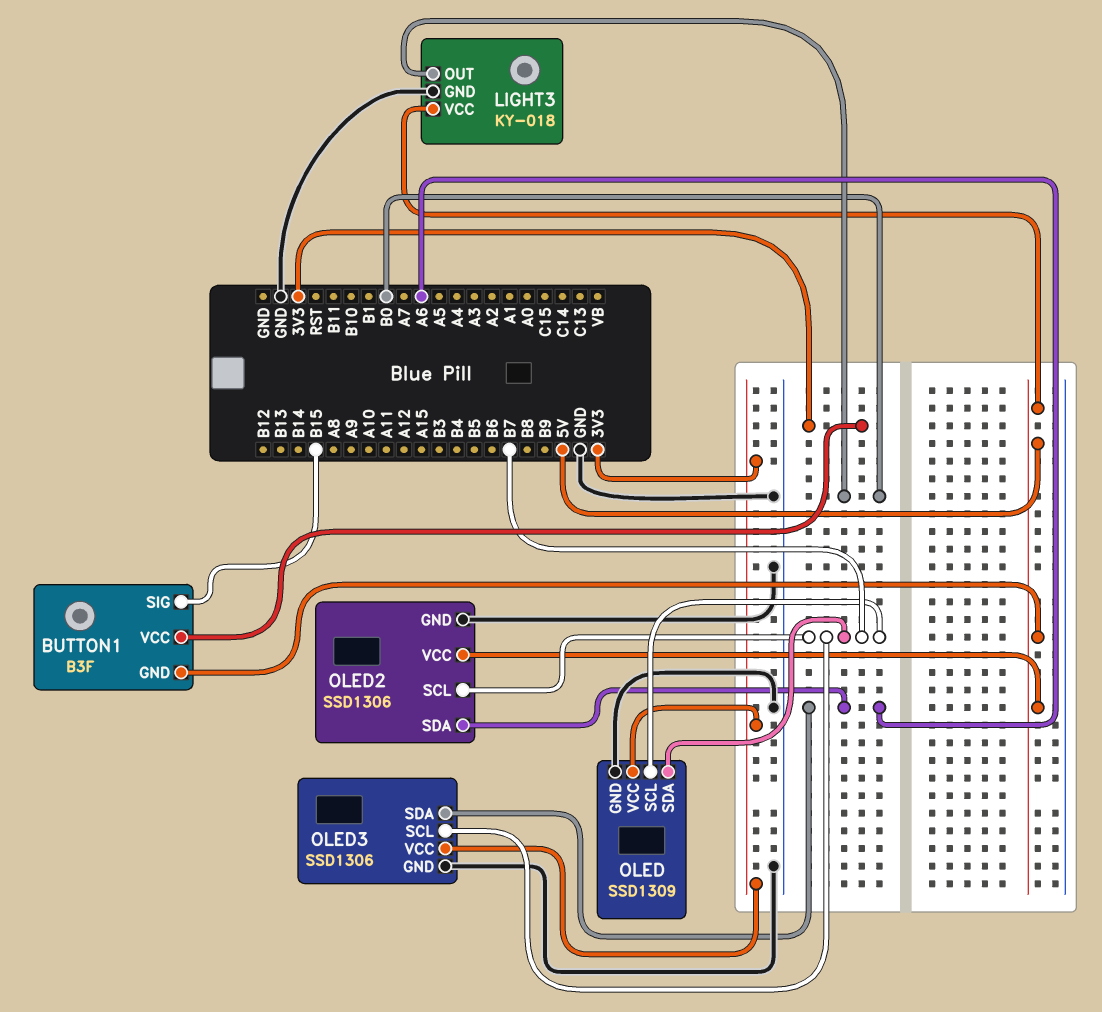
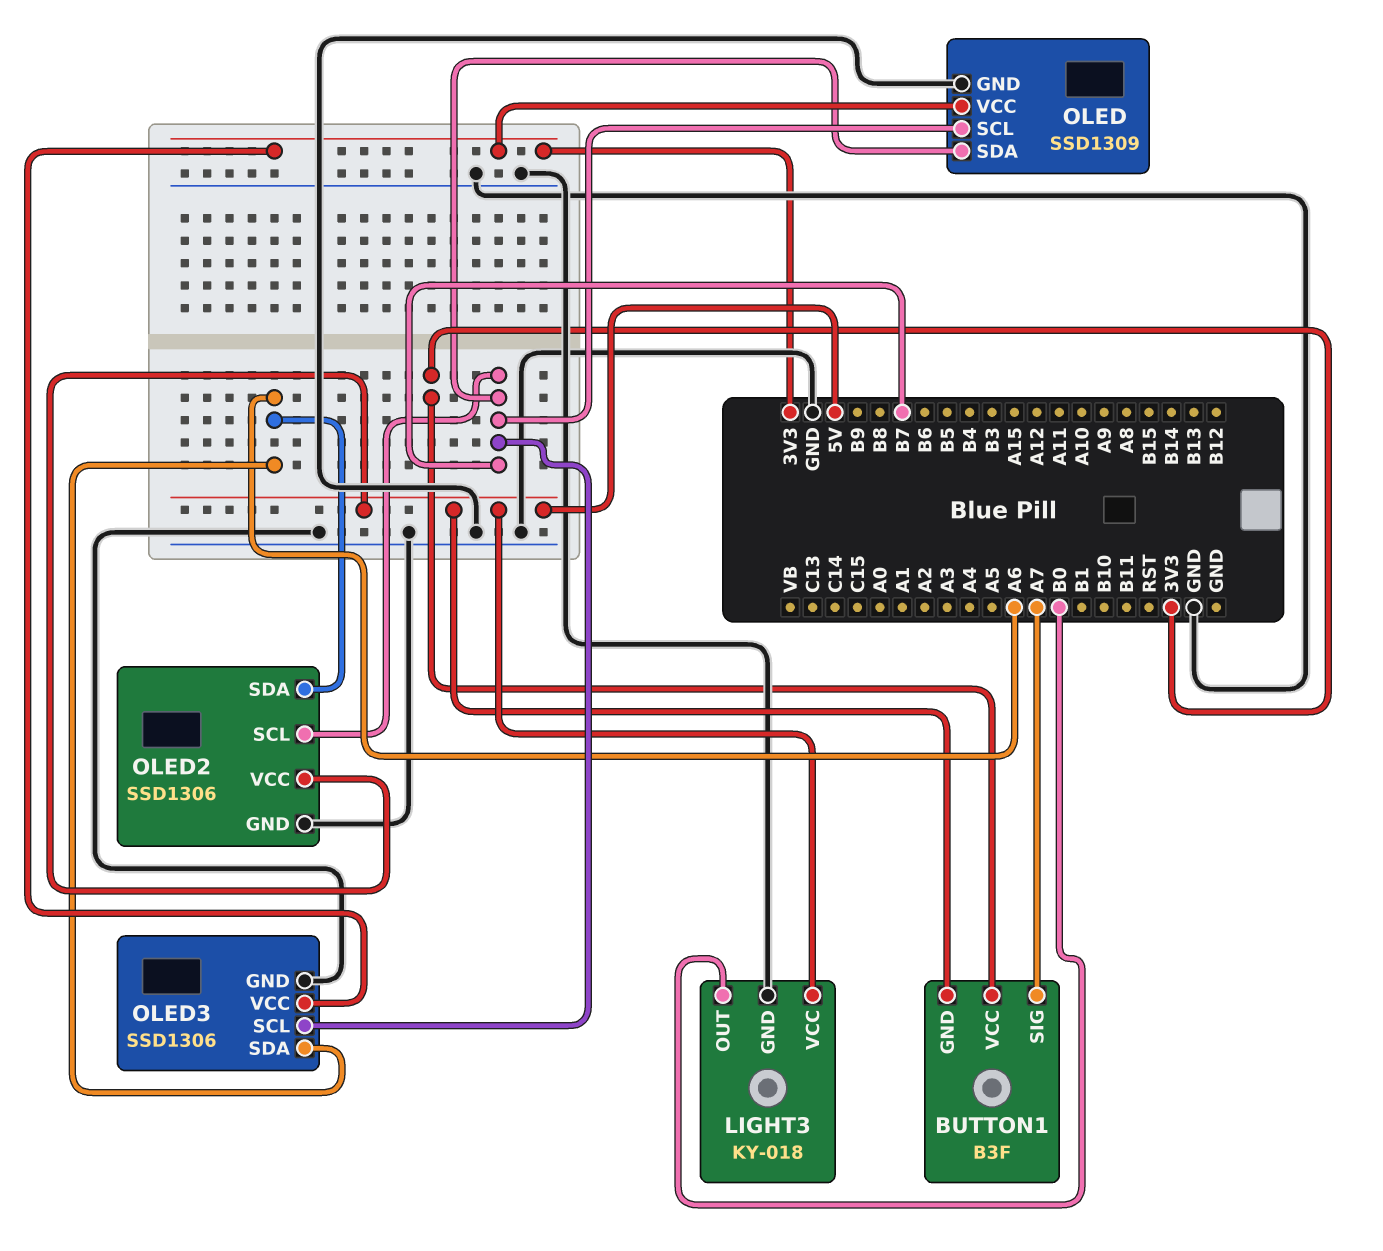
BUTTON1 pin SIG: B15 -> A7

